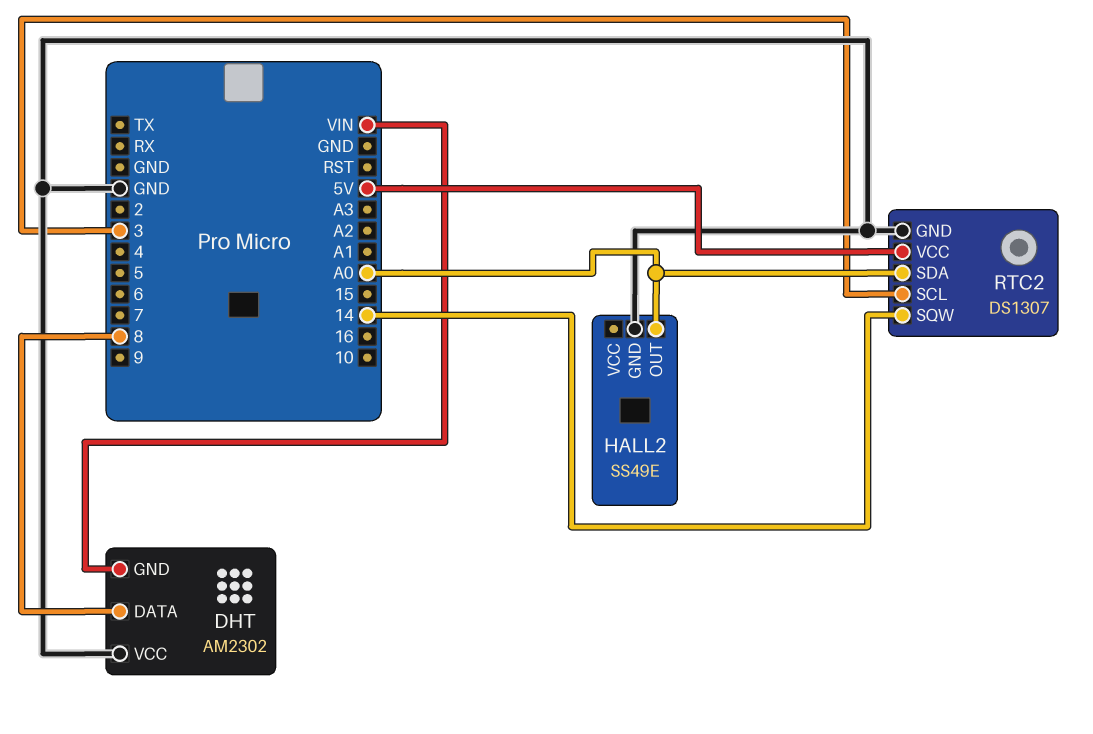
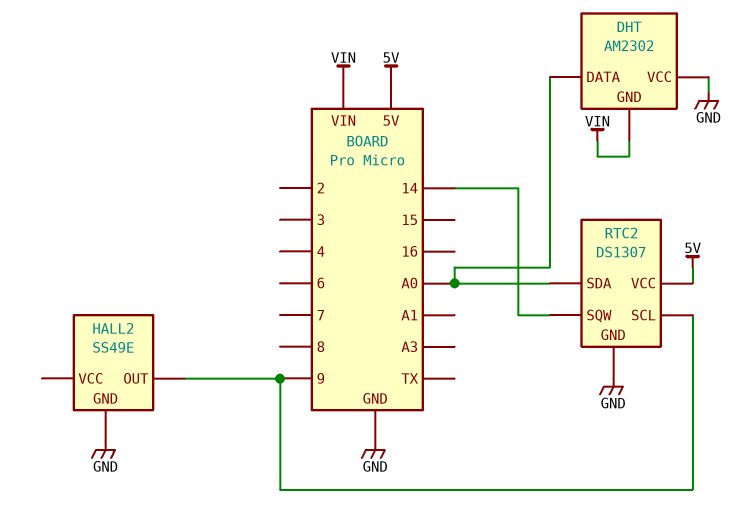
DHT pin DATA: 8 -> A0
HALL2 pin OUT: A0 -> 9
RTC2 pin SCL: 3 -> 9

